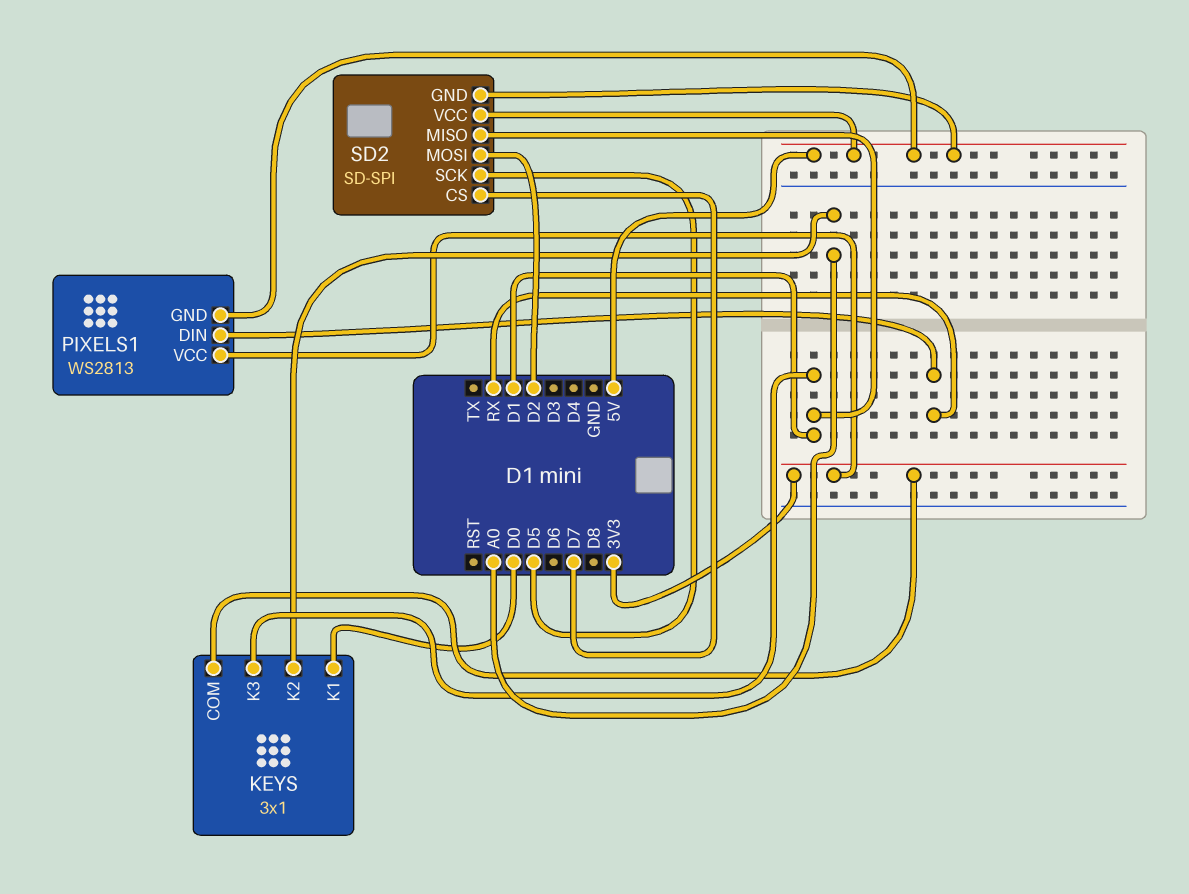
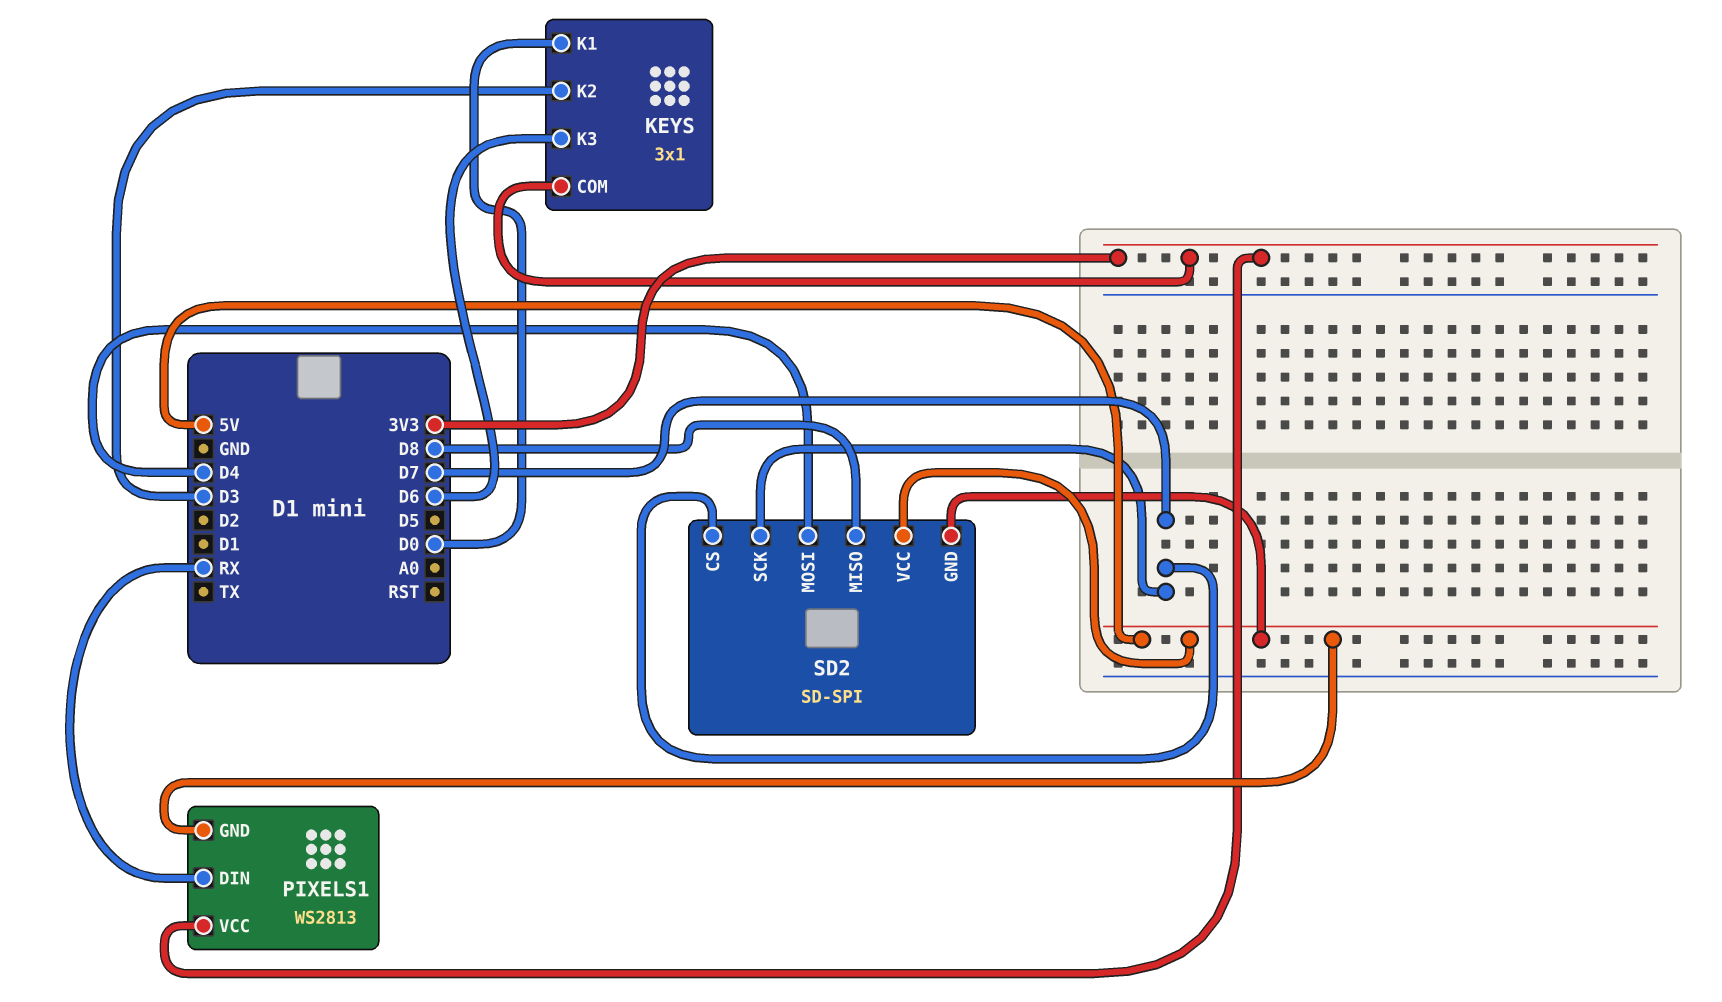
KEYS pin K2: A0 -> D3
KEYS pin K3: D1 -> D6
SD2 pin MISO: D1 -> D8
SD2 pin MOSI: D2 -> D4
SD2 pin SCK: D5 -> D7

